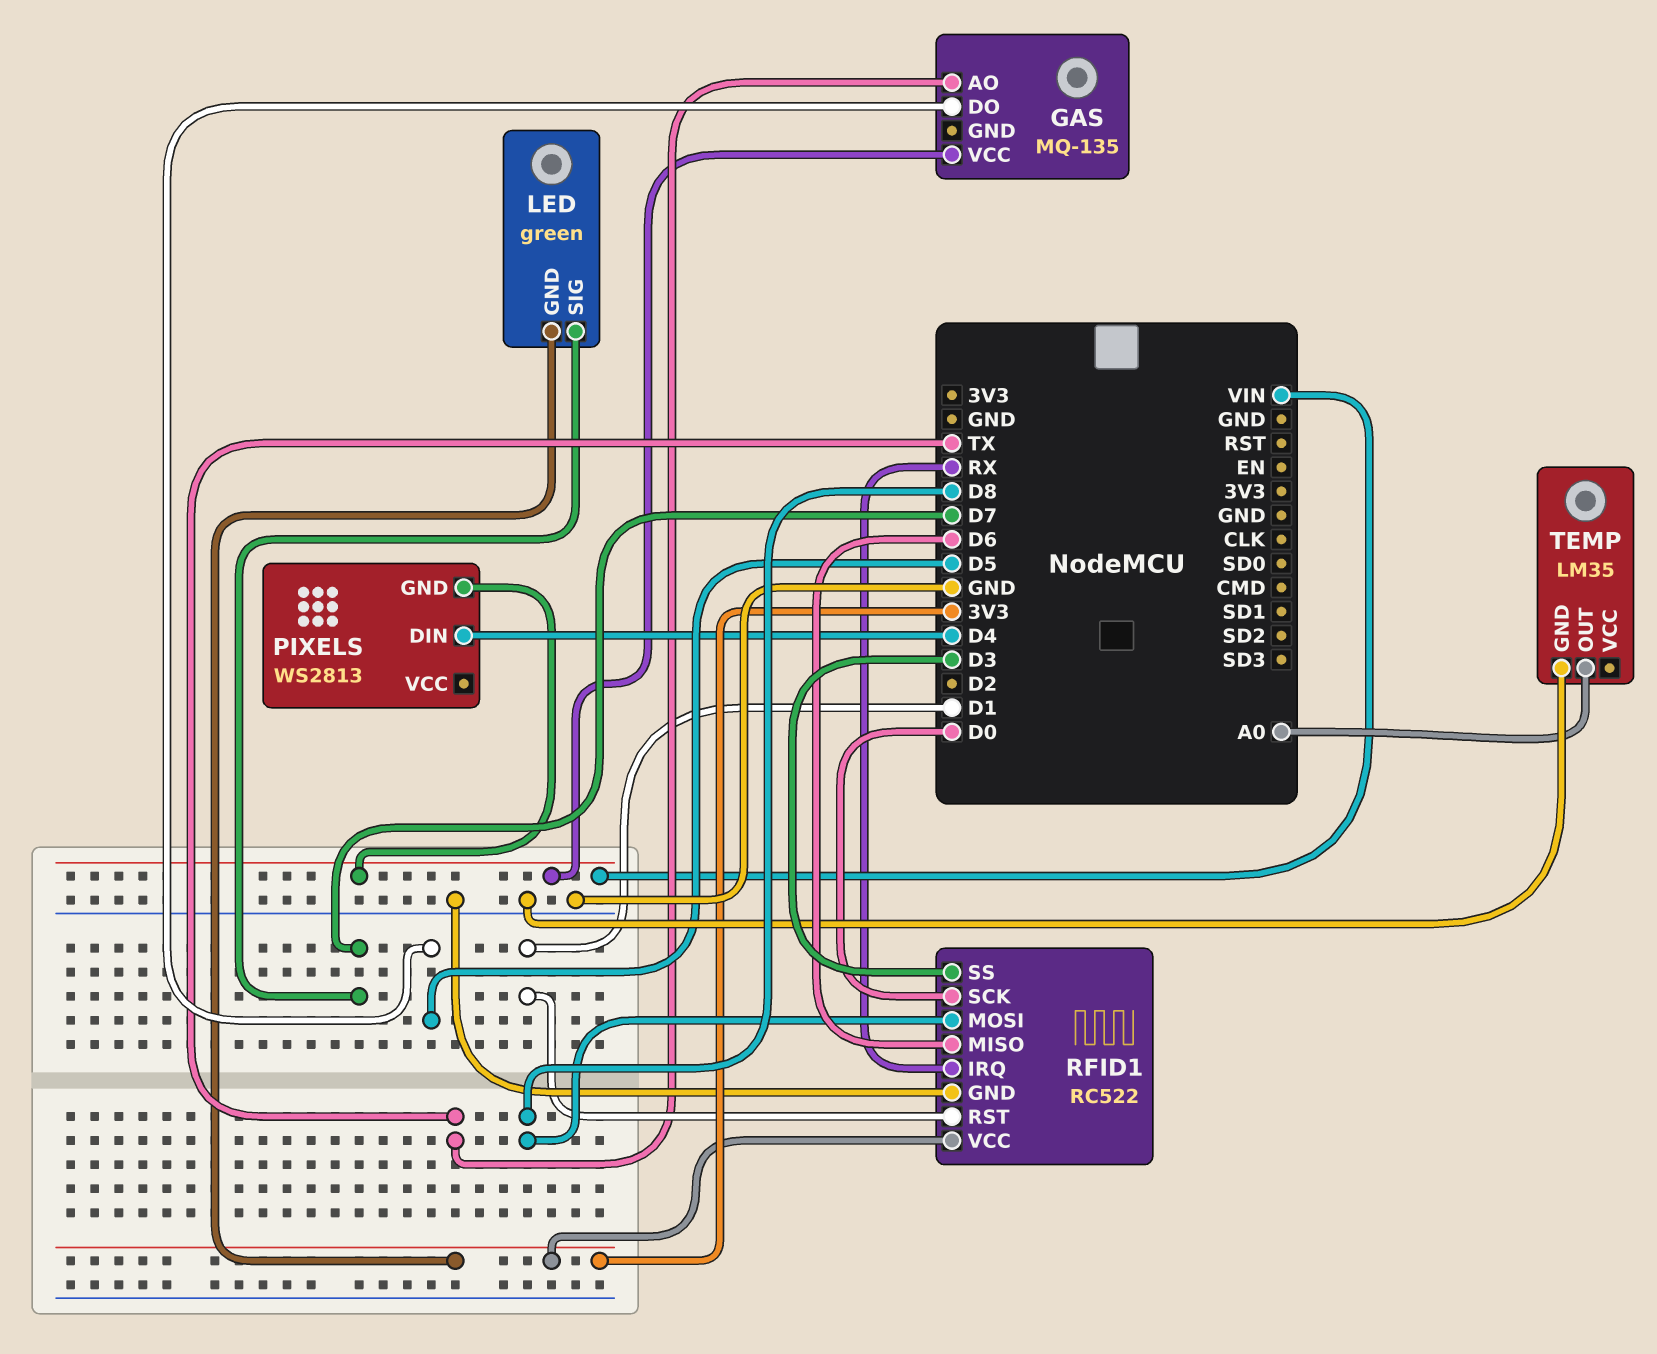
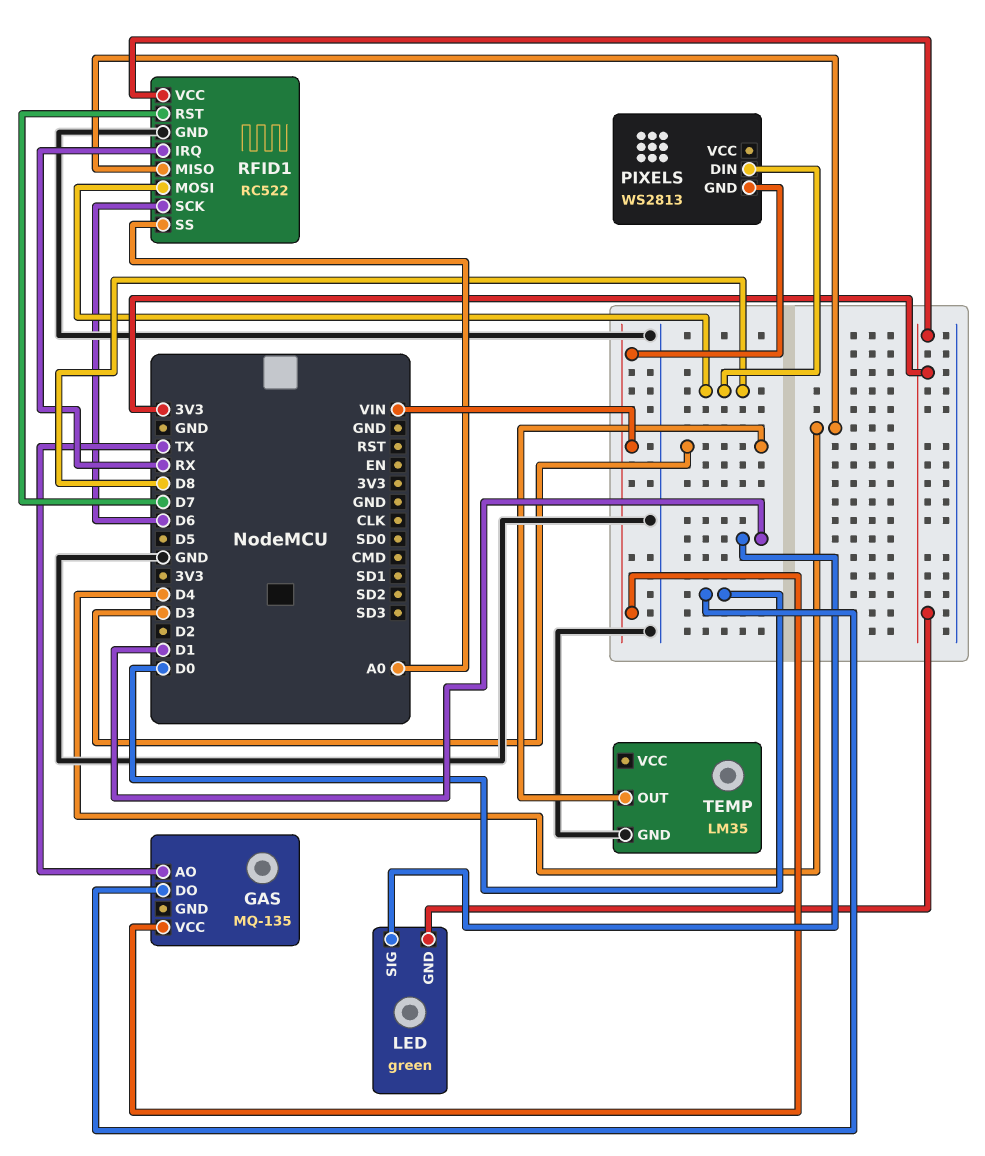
GAS pin DO: D5 -> D0
LED pin SIG: D7 -> D1
PIXELS pin DIN: D4 -> D8
RFID1 pin MISO: D6 -> D4
RFID1 pin RST: D1 -> D7
RFID1 pin SCK: D0 -> D6
RFID1 pin SS: D3 -> A0
TEMP pin OUT: A0 -> D3

